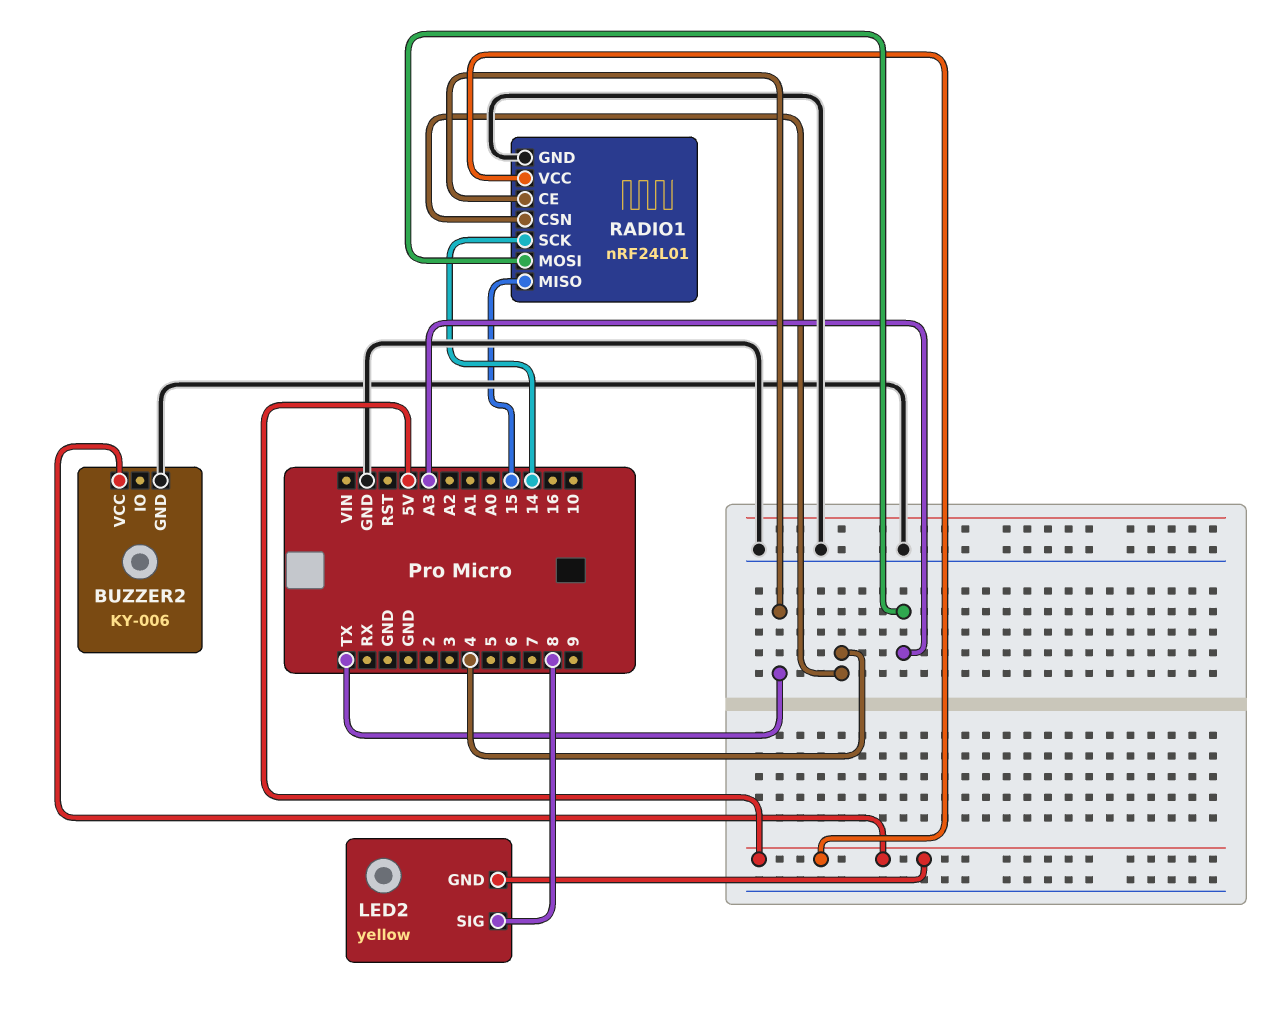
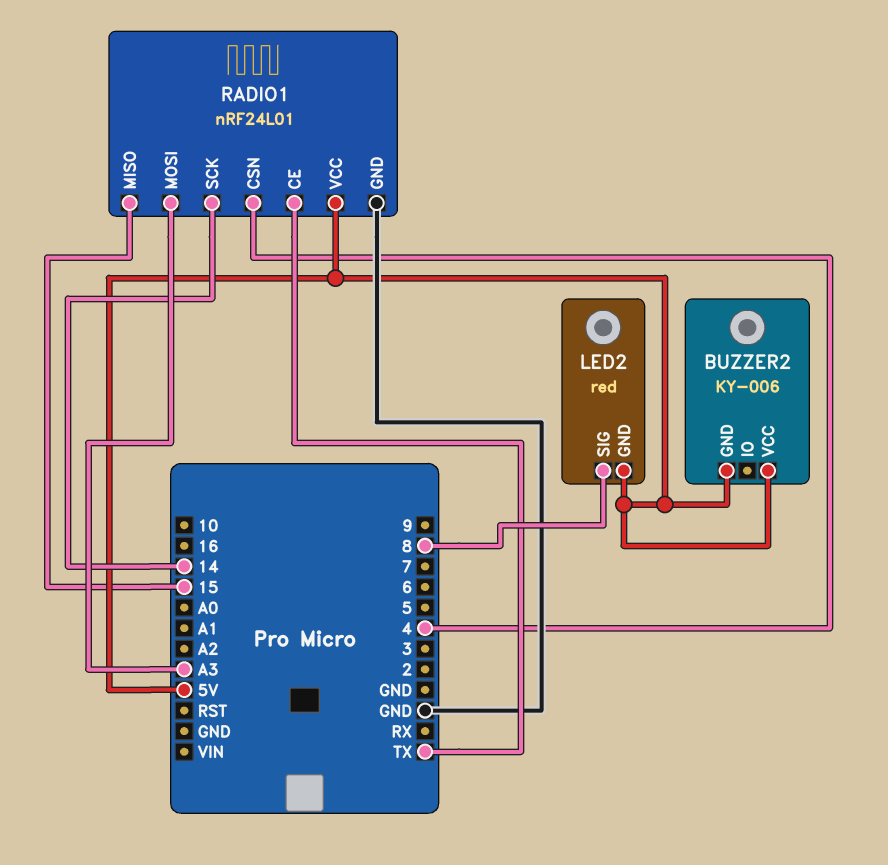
BUZZER2 pin GND: GND -> 5V
LED2: yellow -> red

